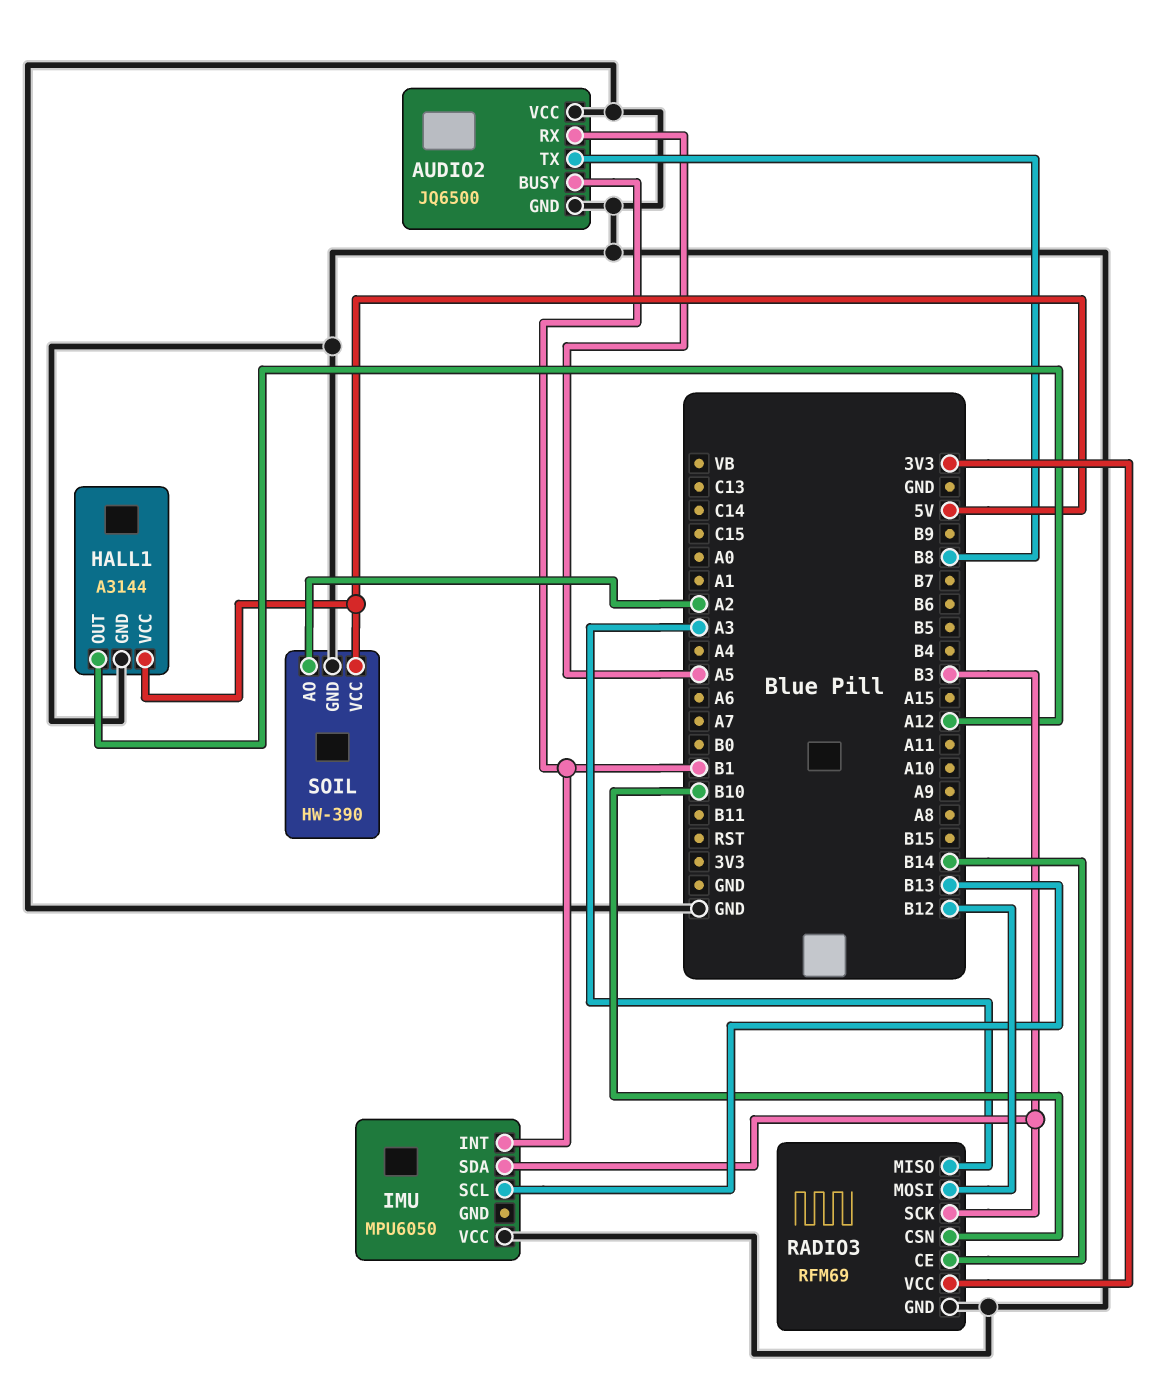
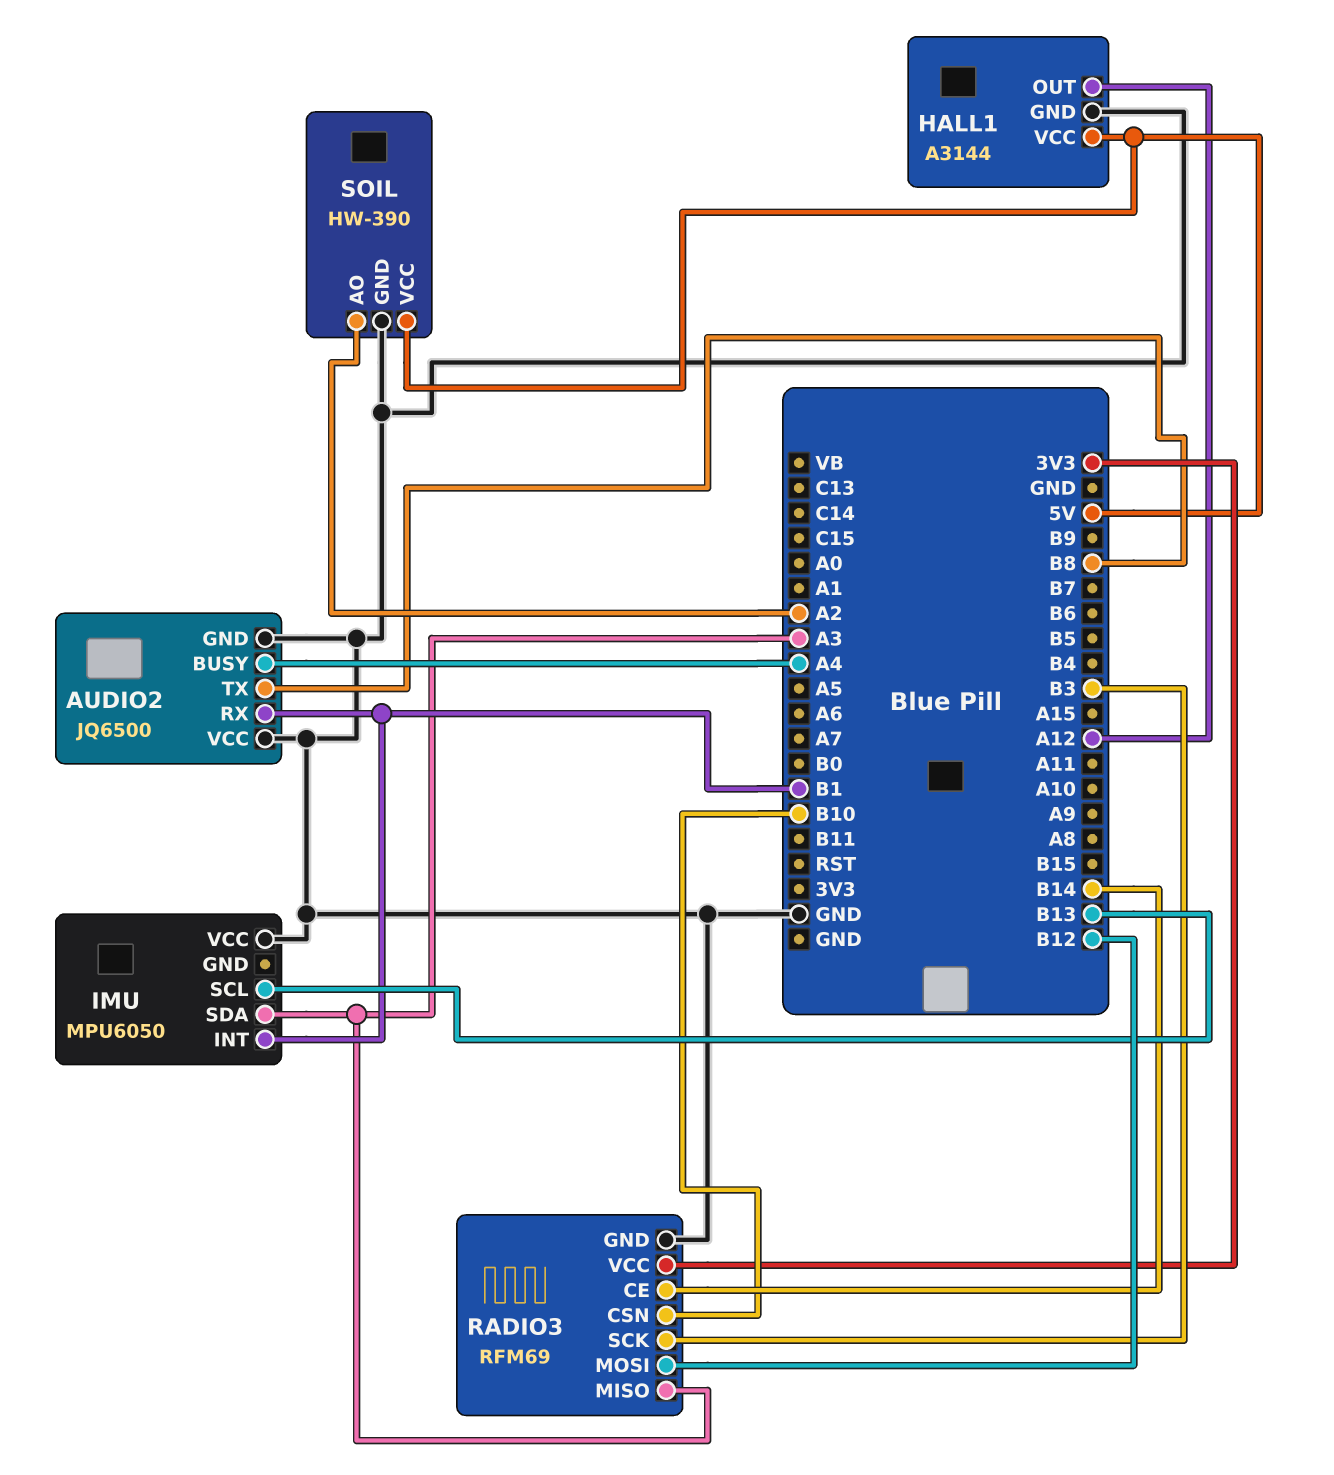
AUDIO2 pin BUSY: B1 -> A4
AUDIO2 pin RX: A5 -> B1
IMU pin SDA: B3 -> A3

